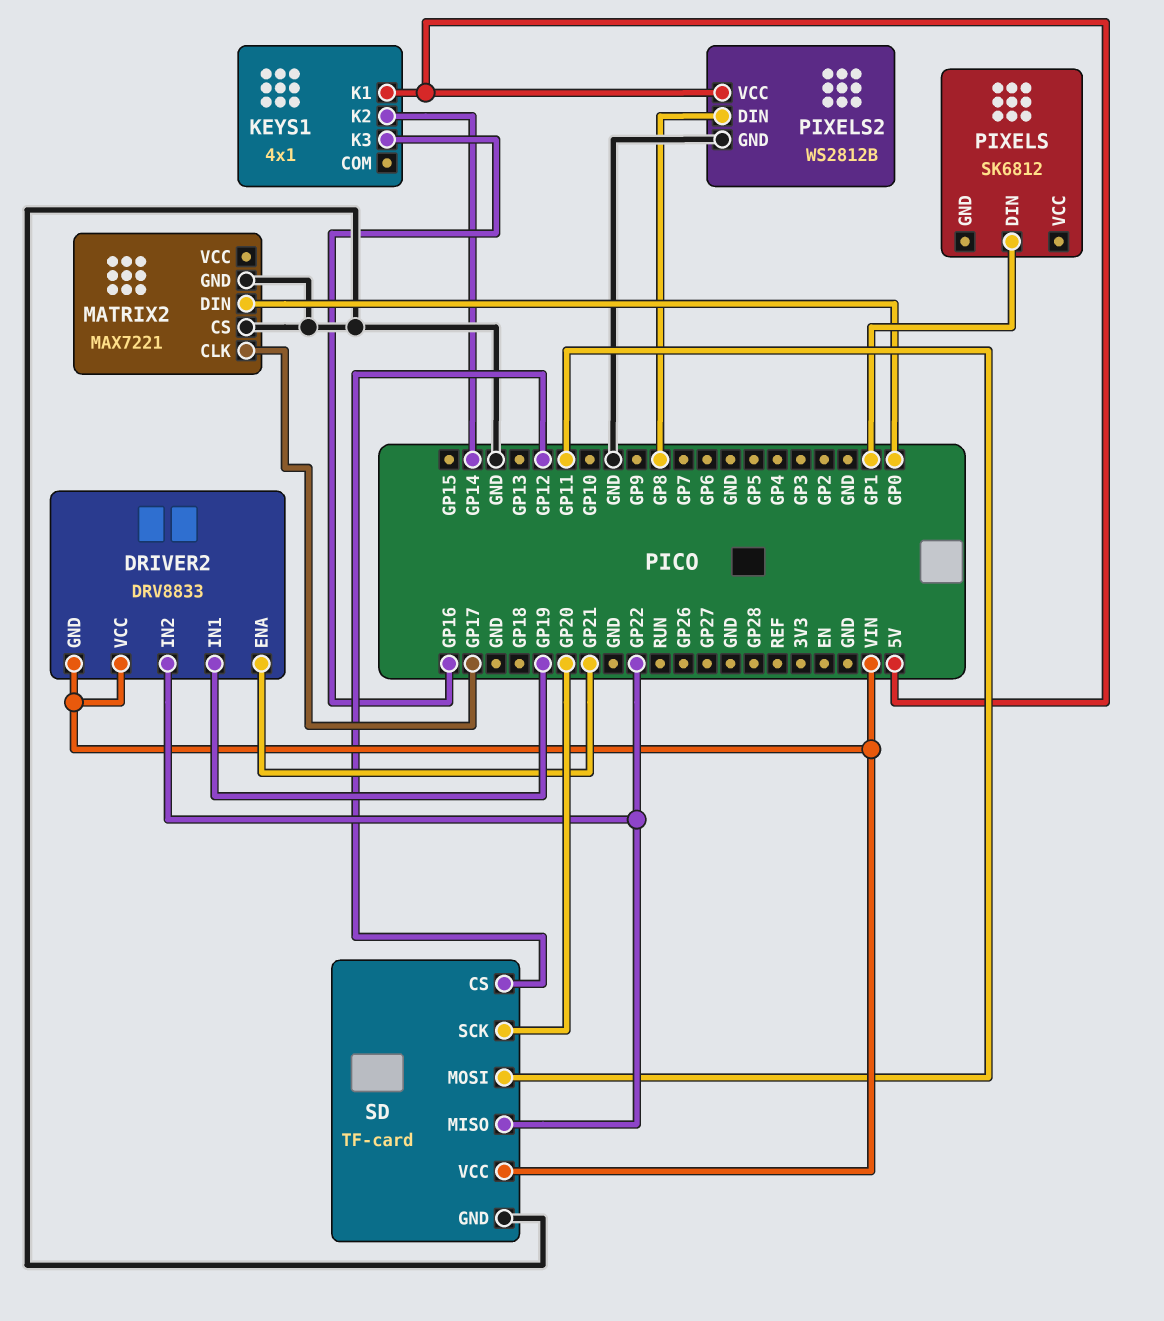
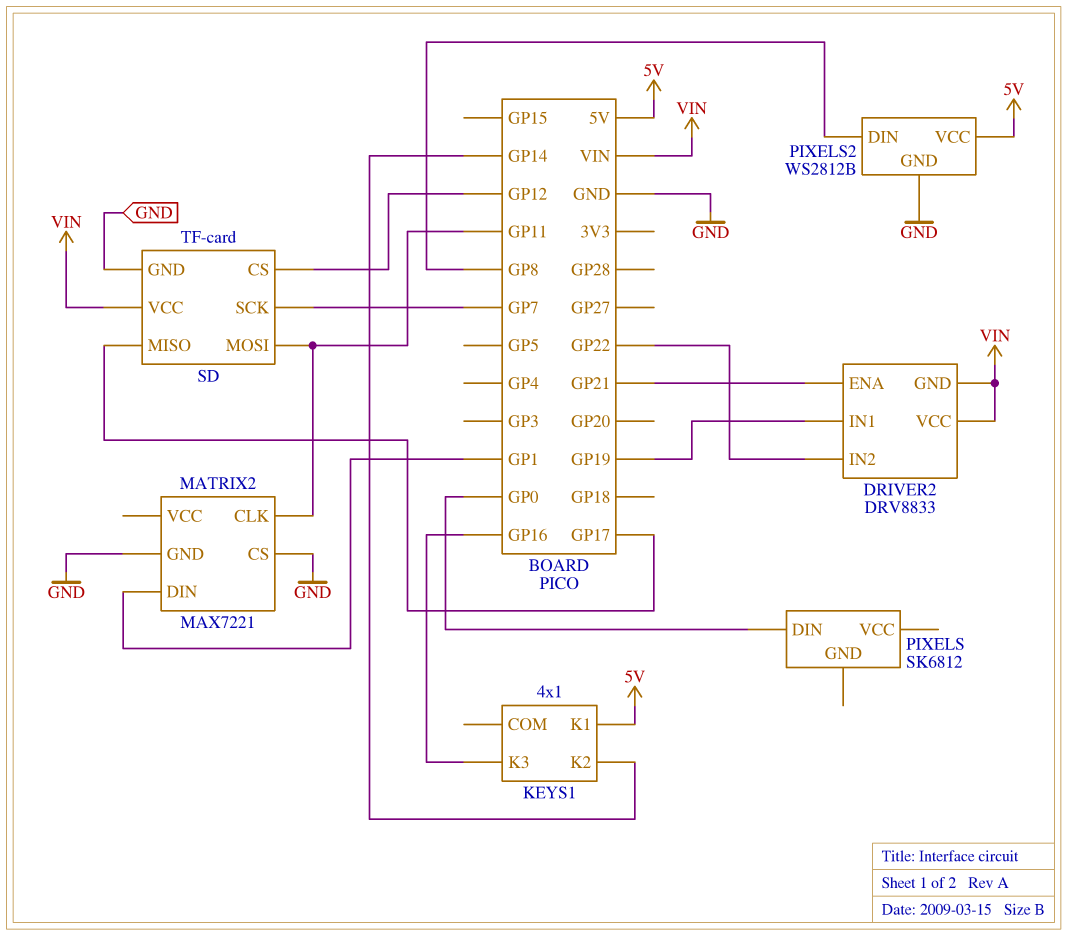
MATRIX2 pin CLK: GP17 -> GP11
MATRIX2 pin DIN: GP0 -> GP1
PIXELS pin DIN: GP1 -> GP0
SD pin MISO: GP22 -> GP17
SD pin SCK: GP20 -> GP7

